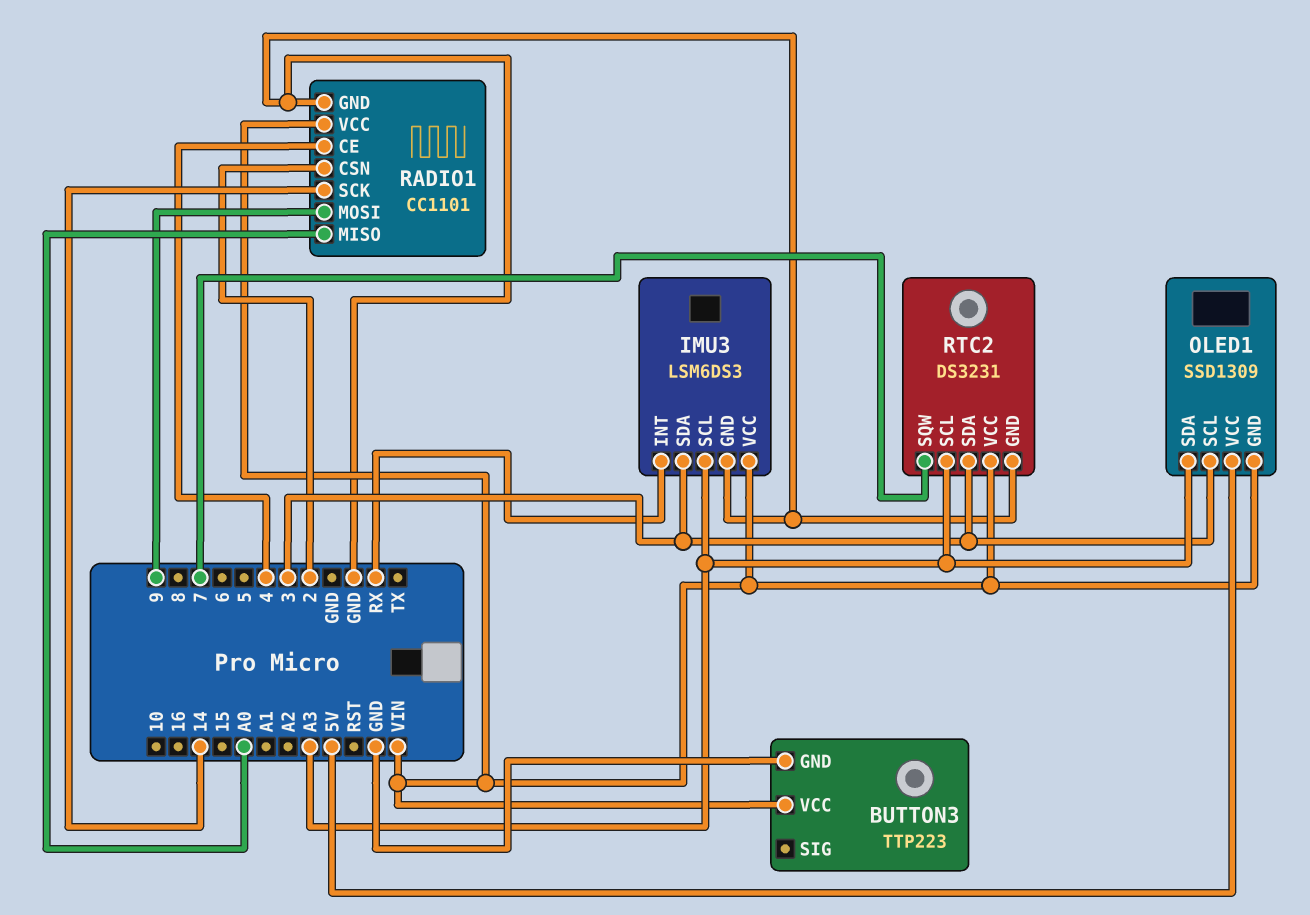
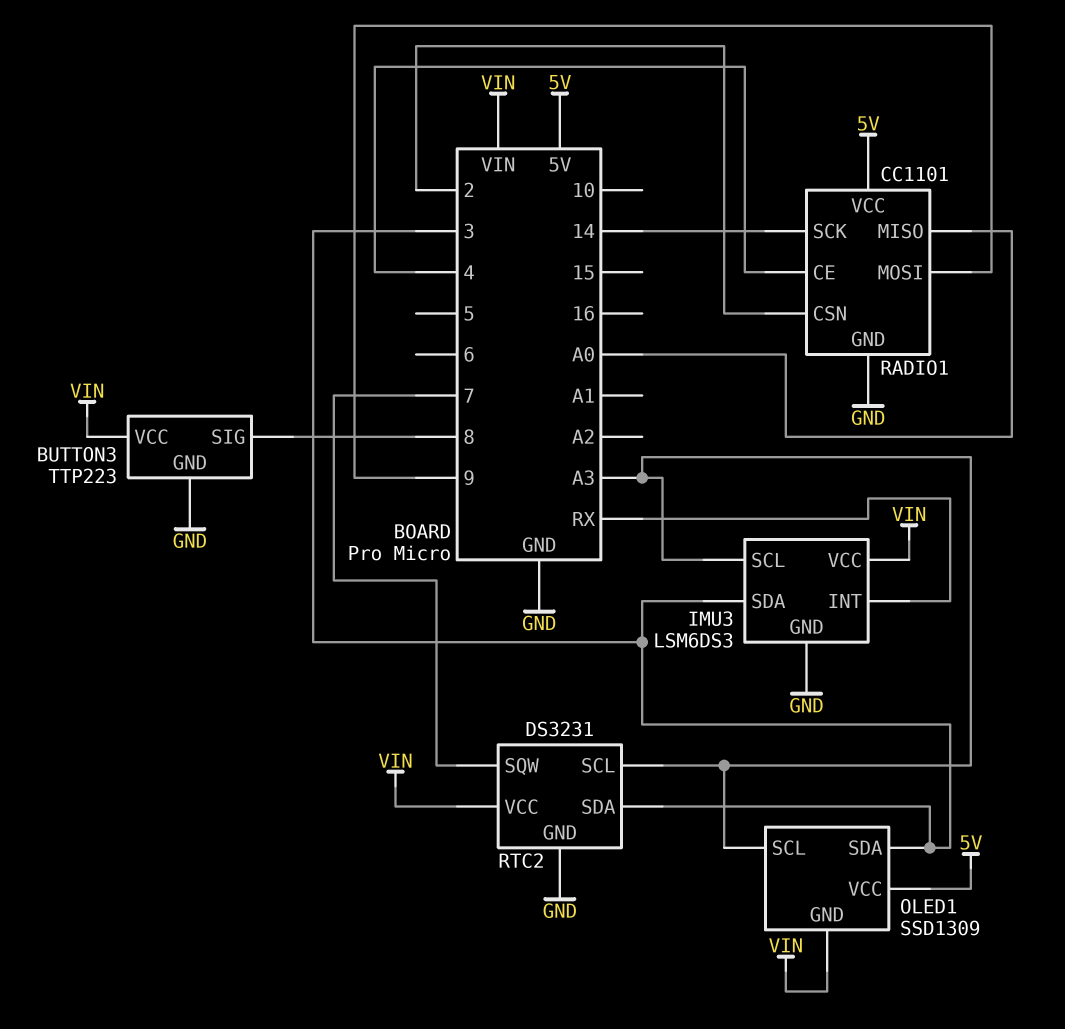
BUTTON3 pin SIG: none -> 8
OLED1 pin SCL: 3 -> A3
OLED1 pin SDA: A3 -> 3
RADIO1 pin VCC: VIN -> 5V

